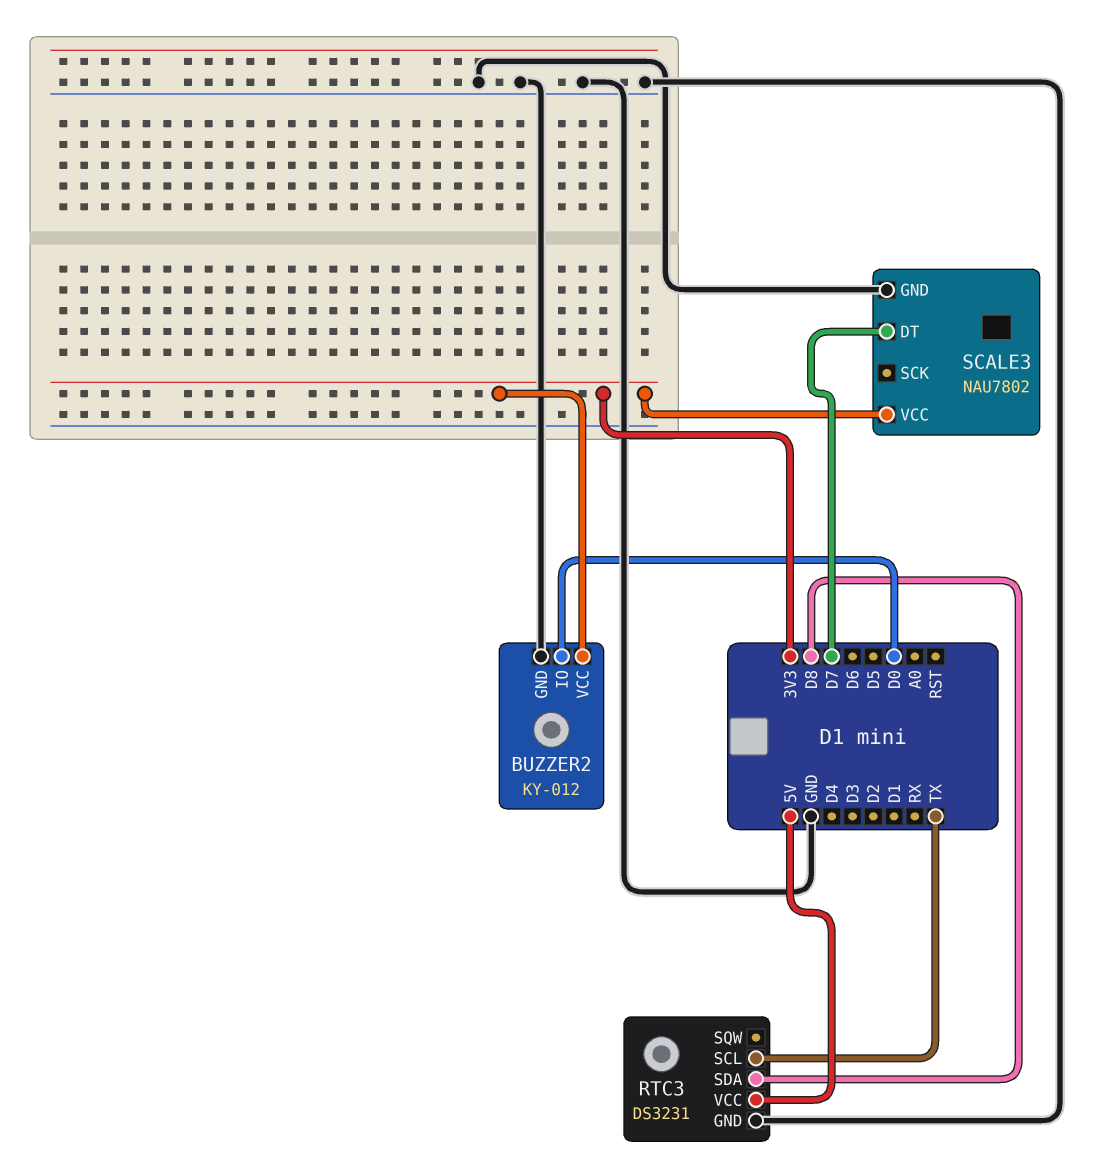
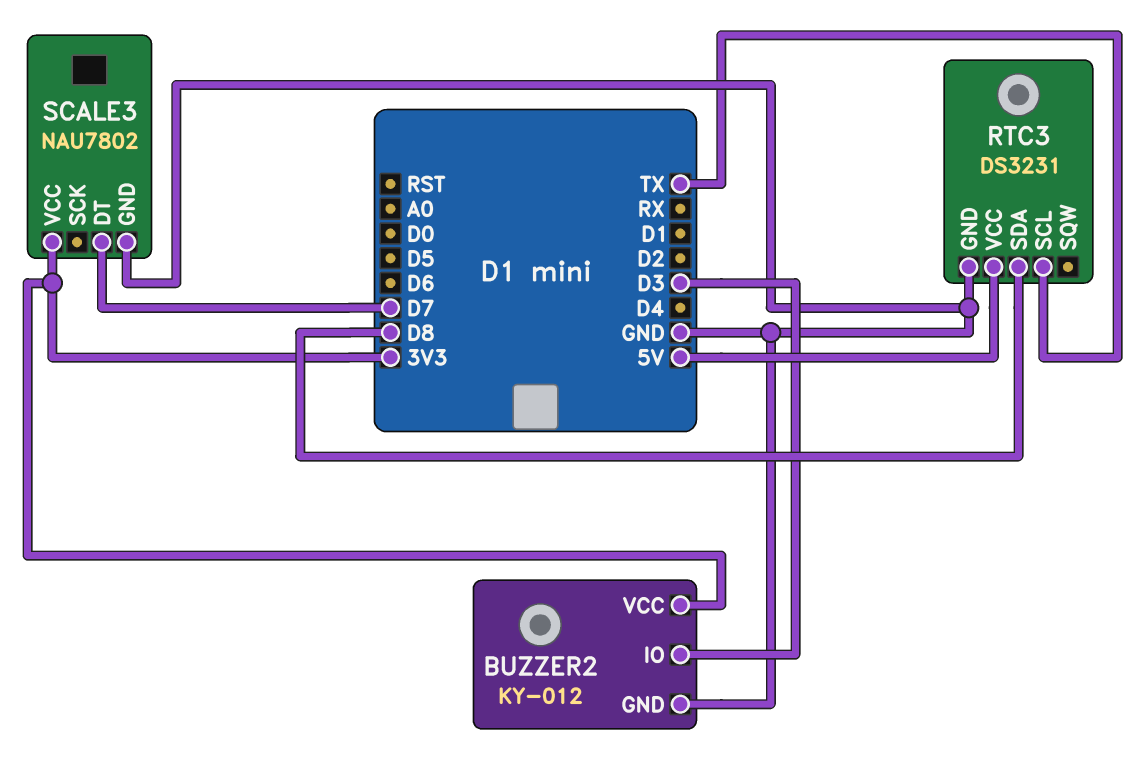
BUZZER2 pin IO: D0 -> D3

